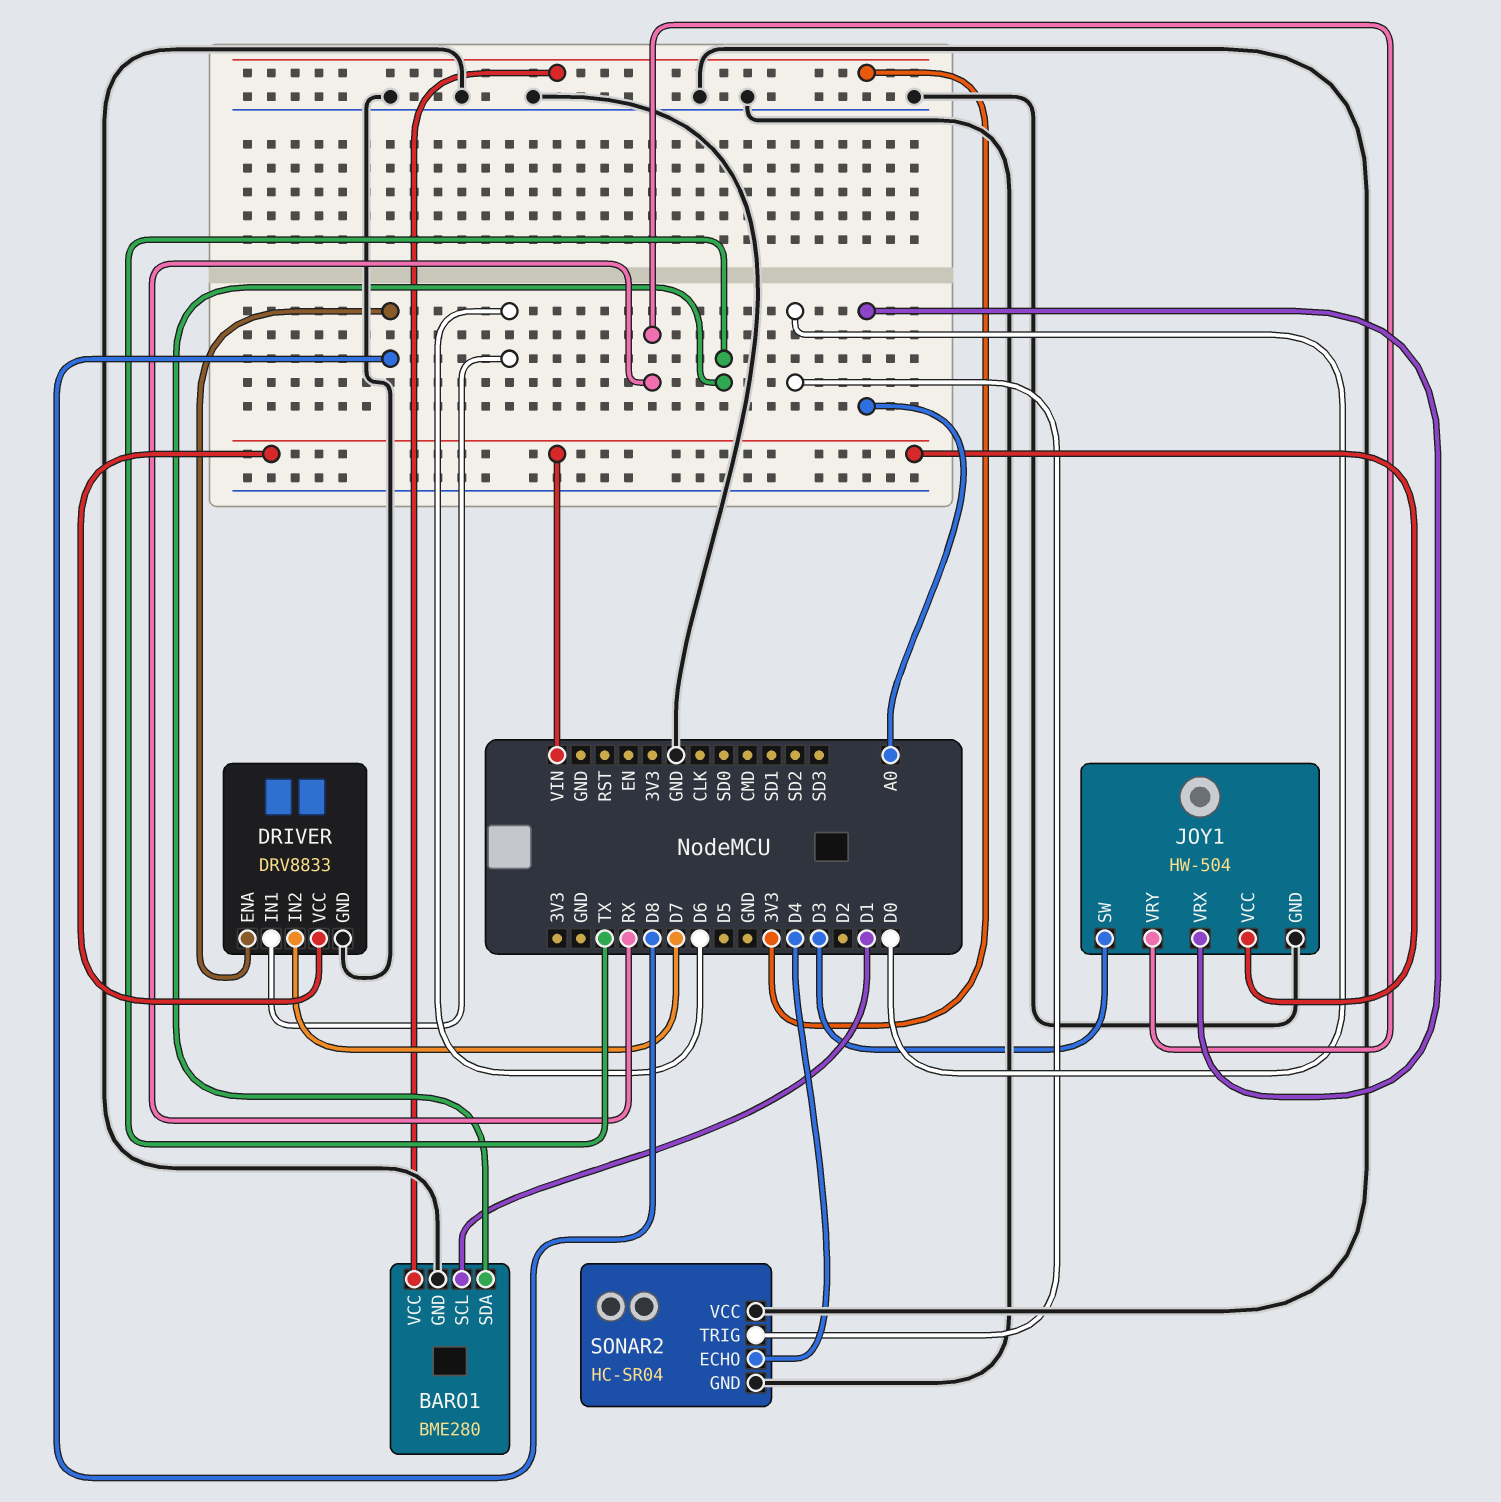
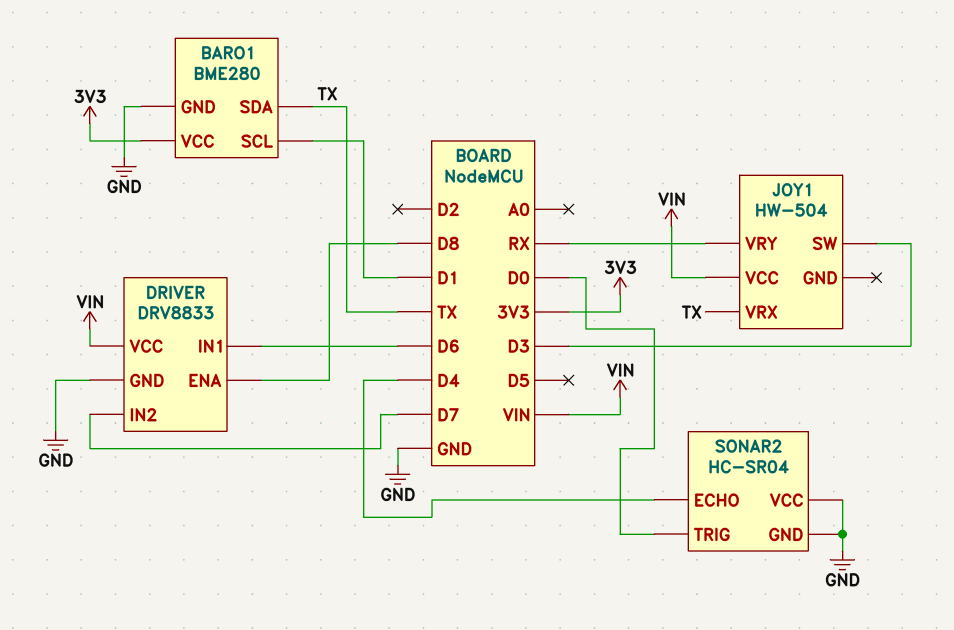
JOY1 pin GND: GND -> none
JOY1 pin VRX: A0 -> TX

